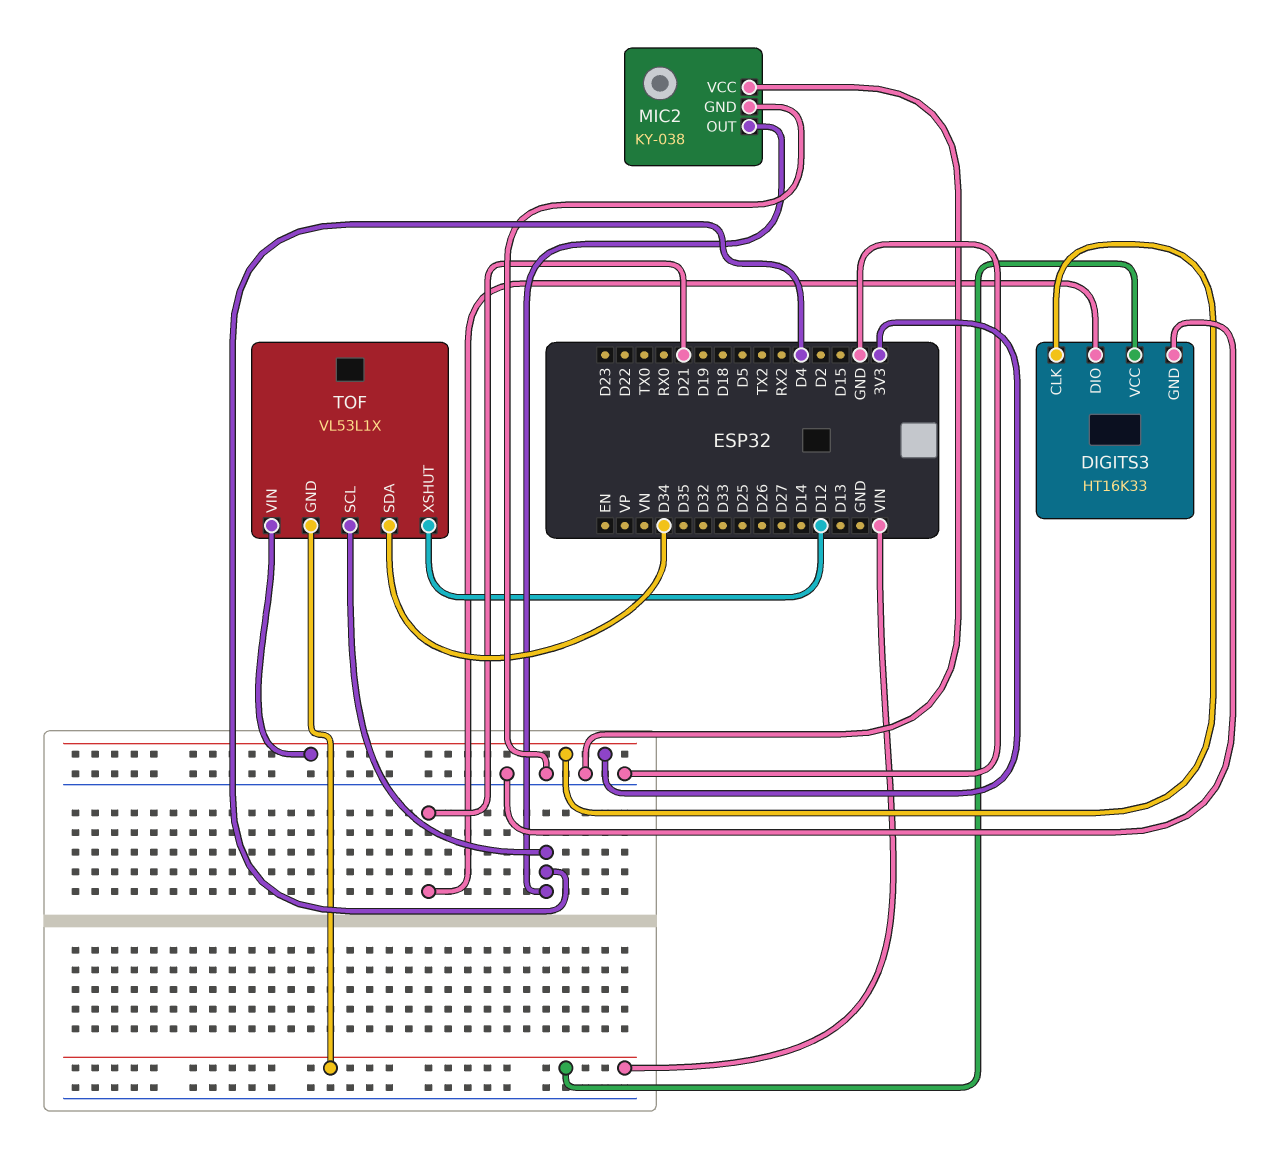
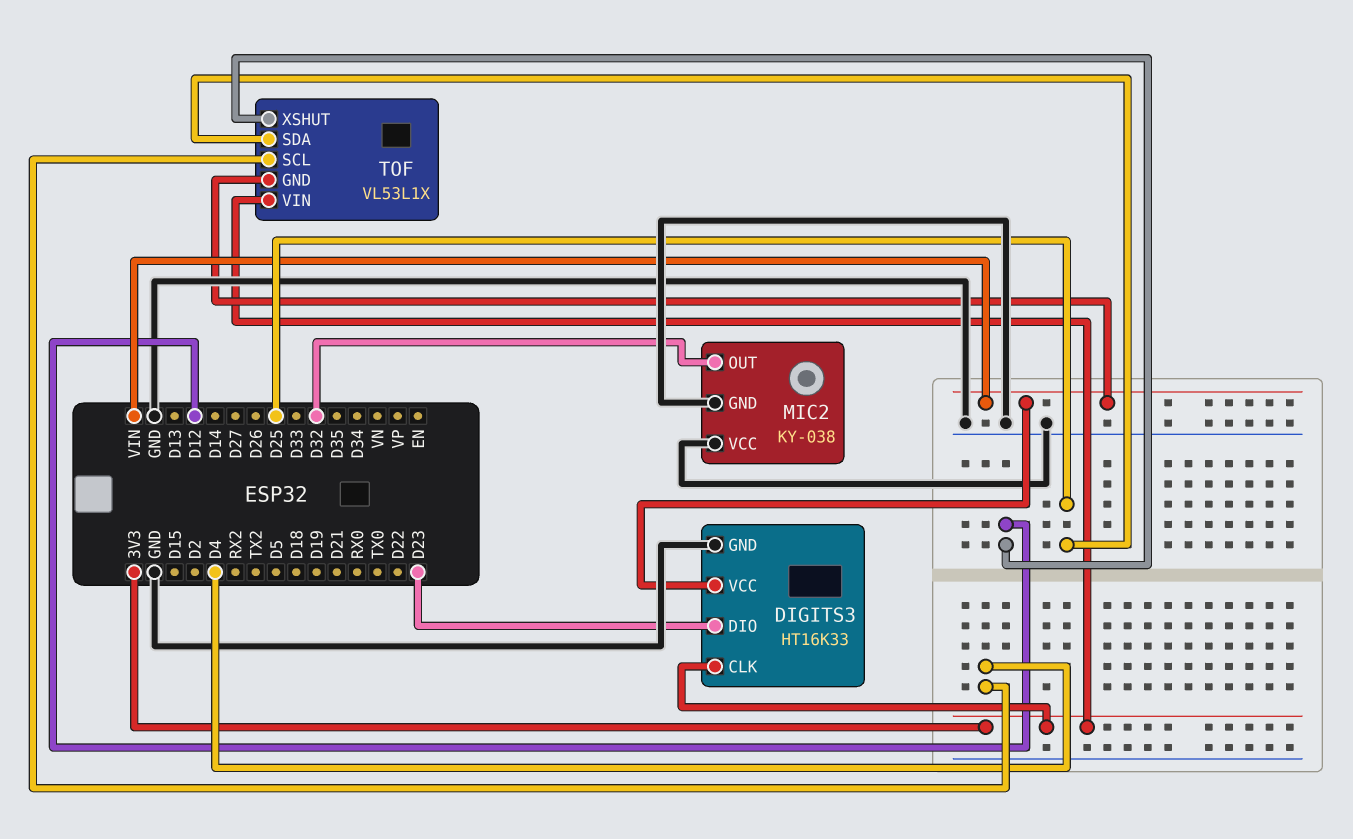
DIGITS3 pin DIO: D21 -> D23
MIC2 pin OUT: D4 -> D32
TOF pin SDA: D34 -> D25

